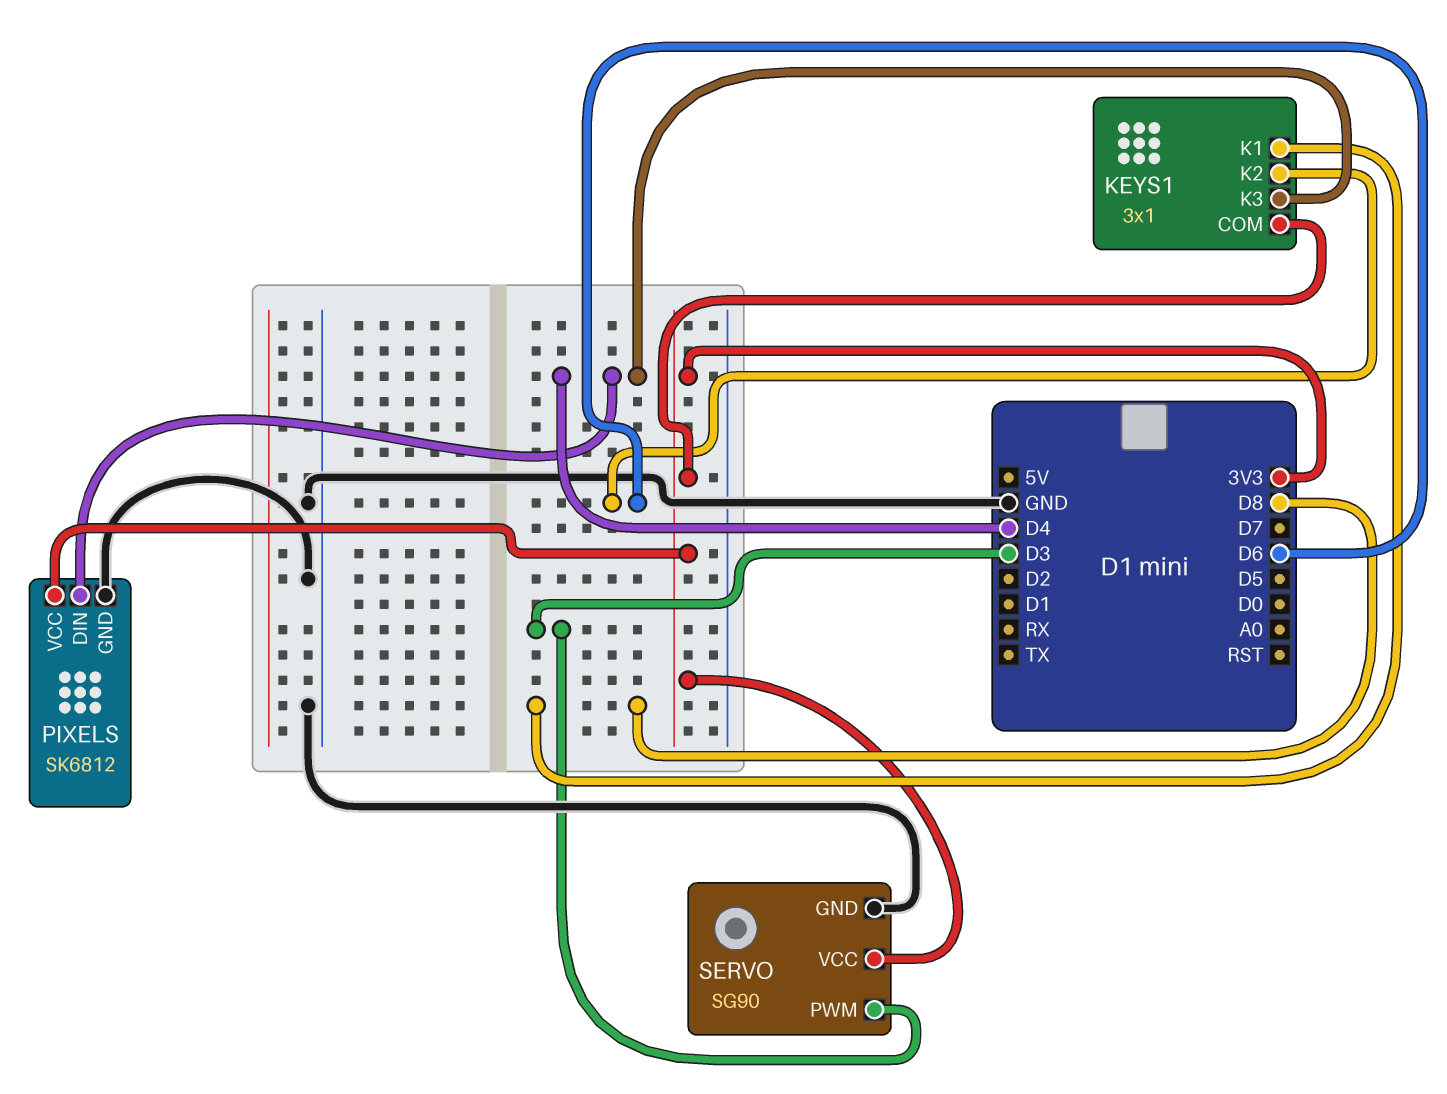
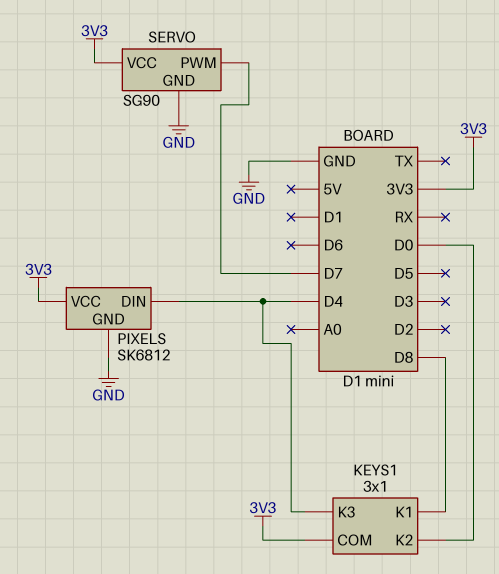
KEYS1 pin K2: D6 -> D0
SERVO pin PWM: D3 -> D7

